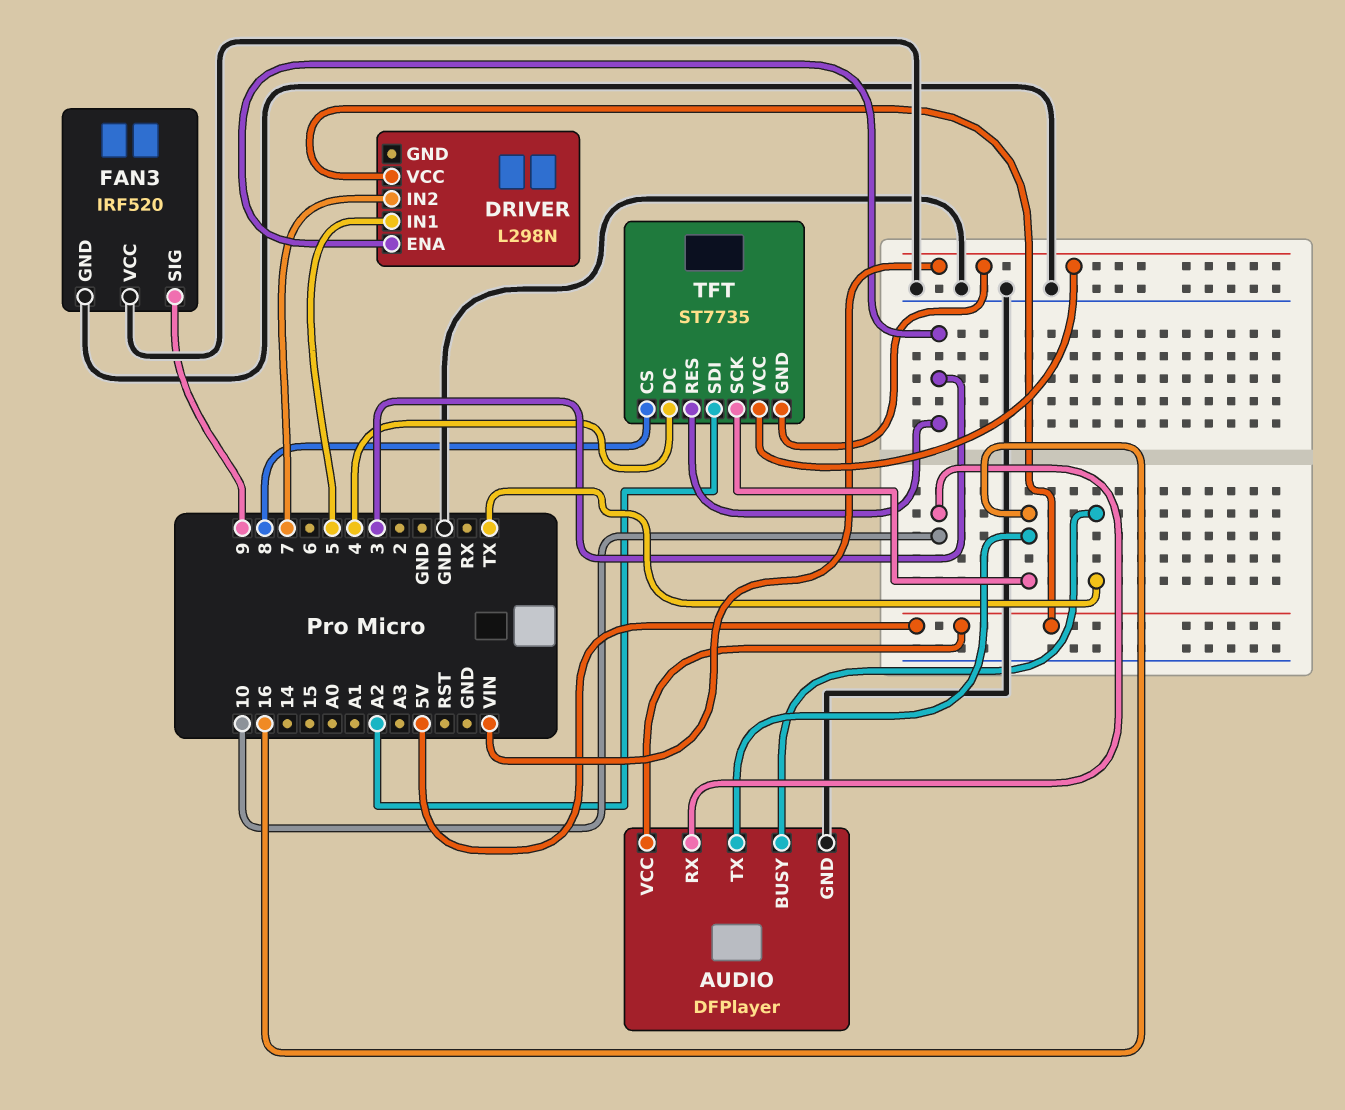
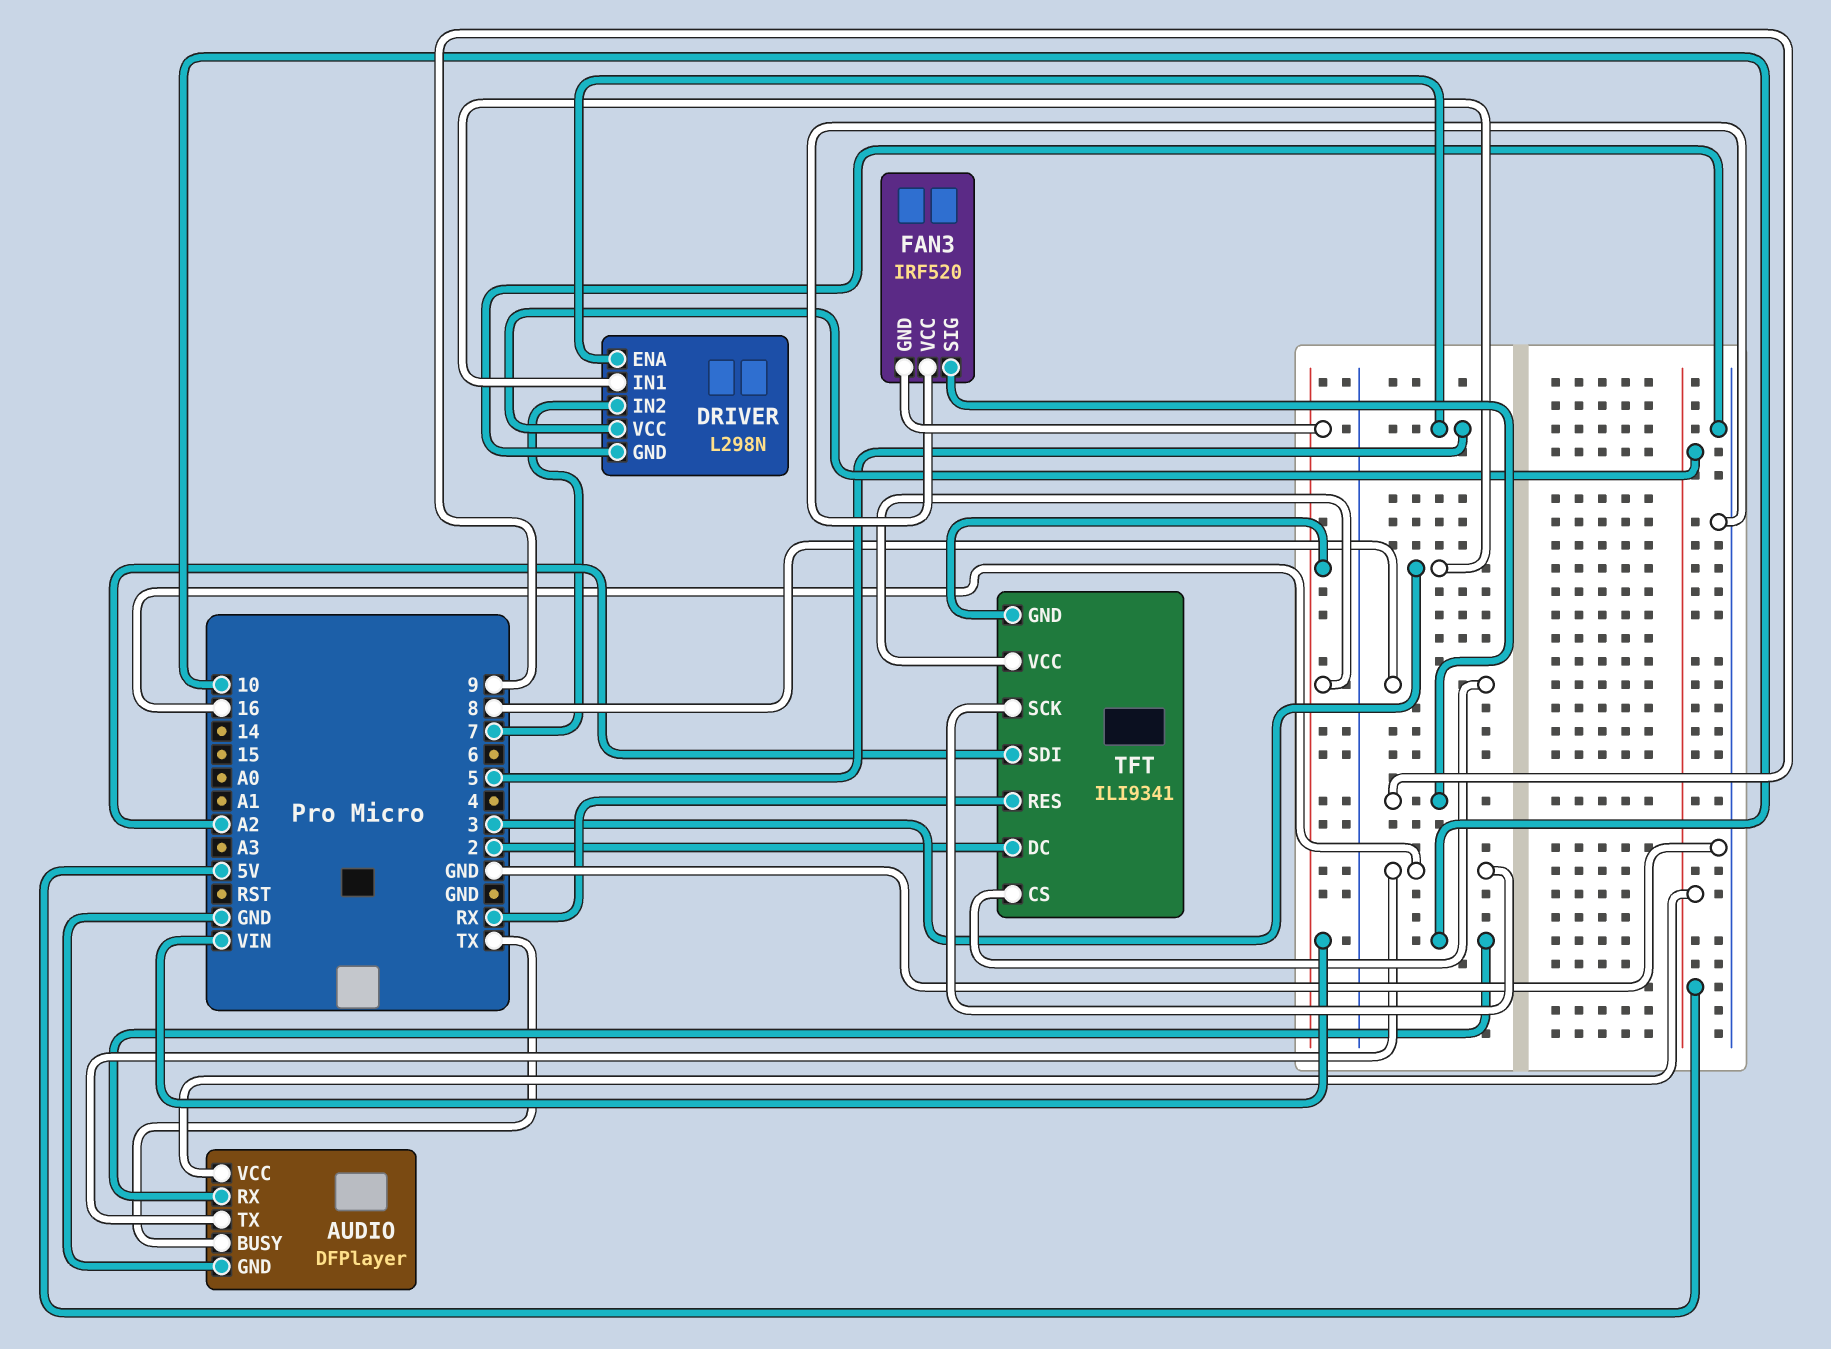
DRIVER pin ENA: 3 -> 5
DRIVER pin GND: none -> GND
DRIVER pin IN1: 5 -> 3
FAN3 pin GND: GND -> VIN
TFT: ST7735 -> ILI9341
TFT pin DC: 4 -> 2
TFT pin RES: 3 -> RX

